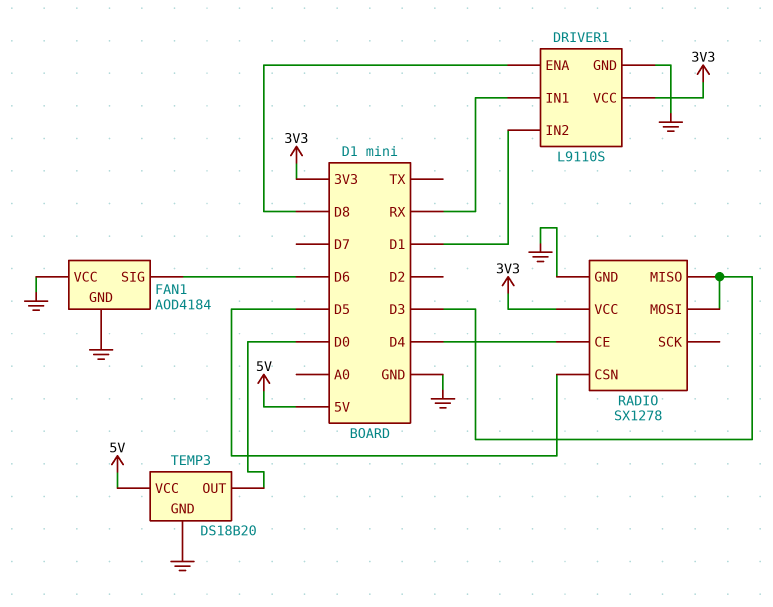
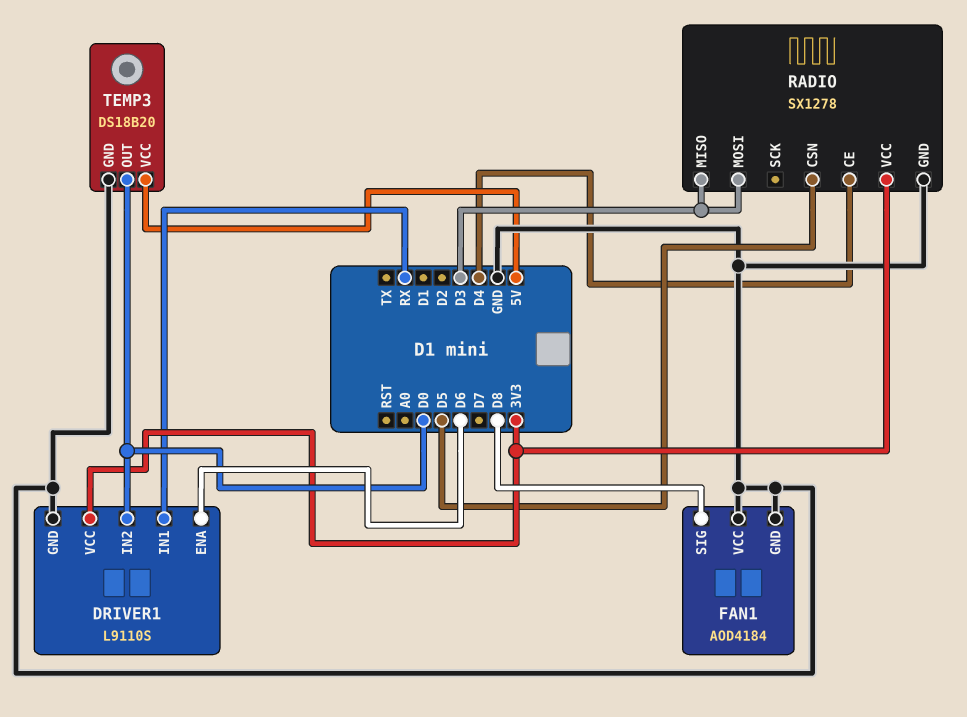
DRIVER1 pin ENA: D8 -> D6
DRIVER1 pin IN2: D1 -> D0
FAN1 pin SIG: D6 -> D8

